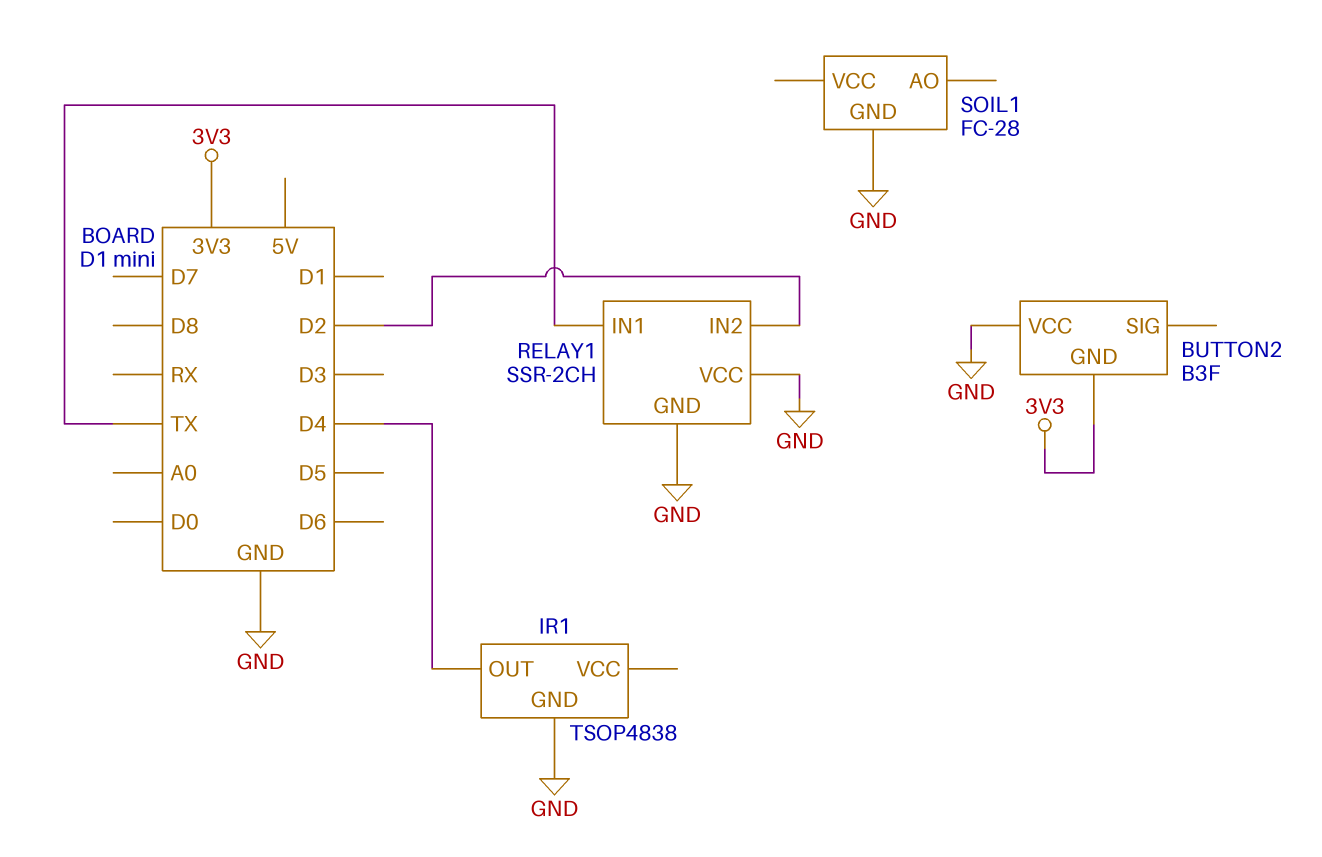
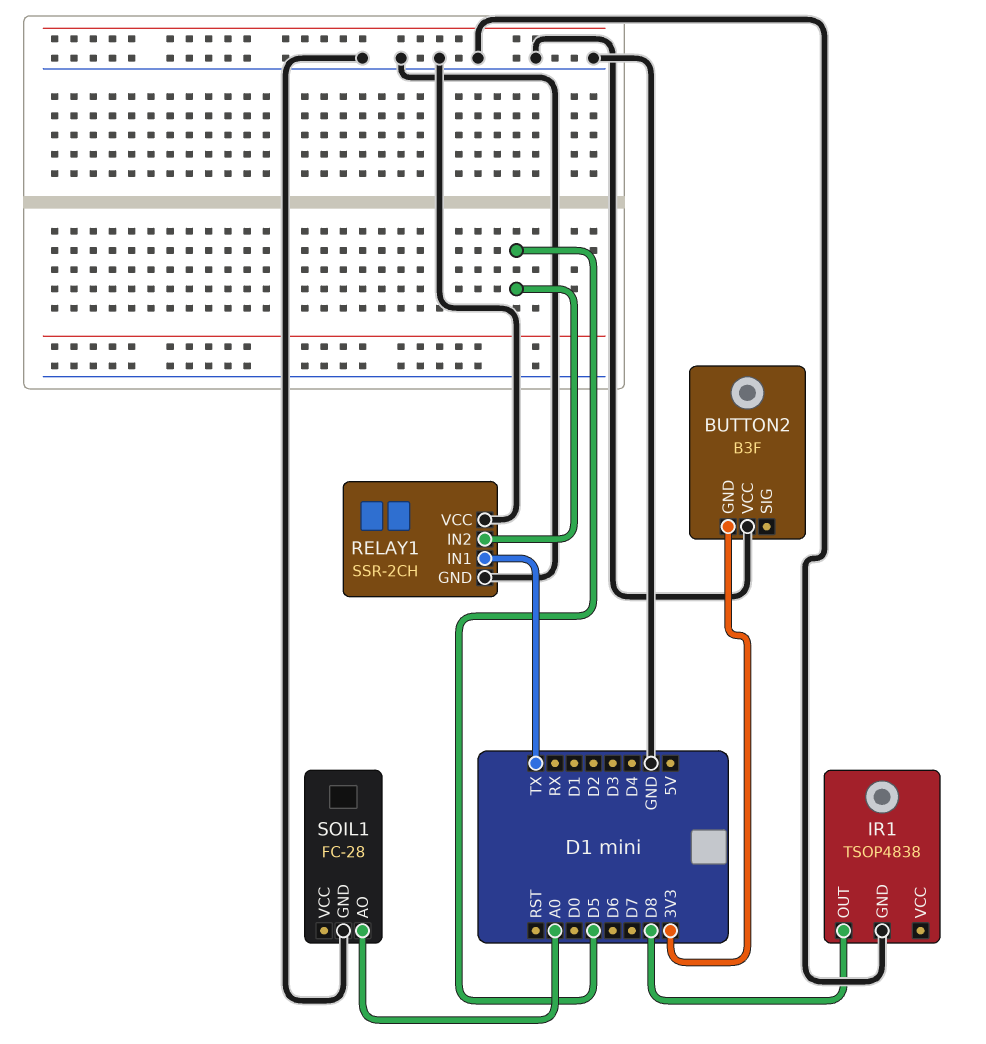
IR1 pin OUT: D4 -> D8
RELAY1 pin IN2: D2 -> D5
SOIL1 pin AO: none -> A0

